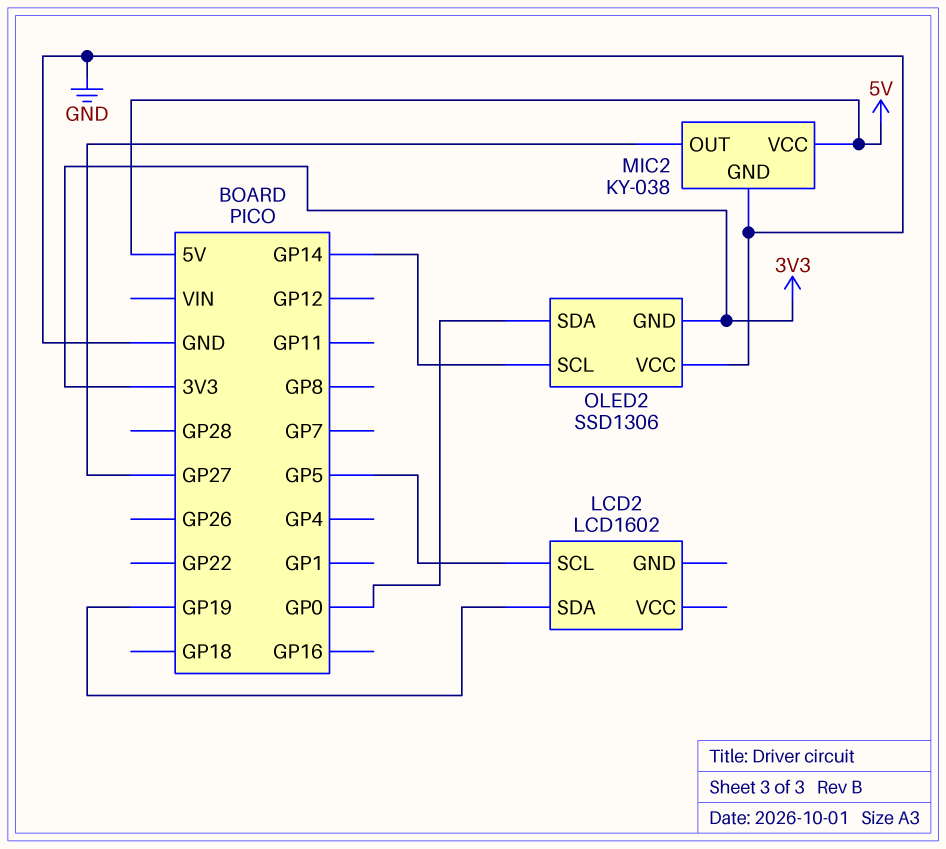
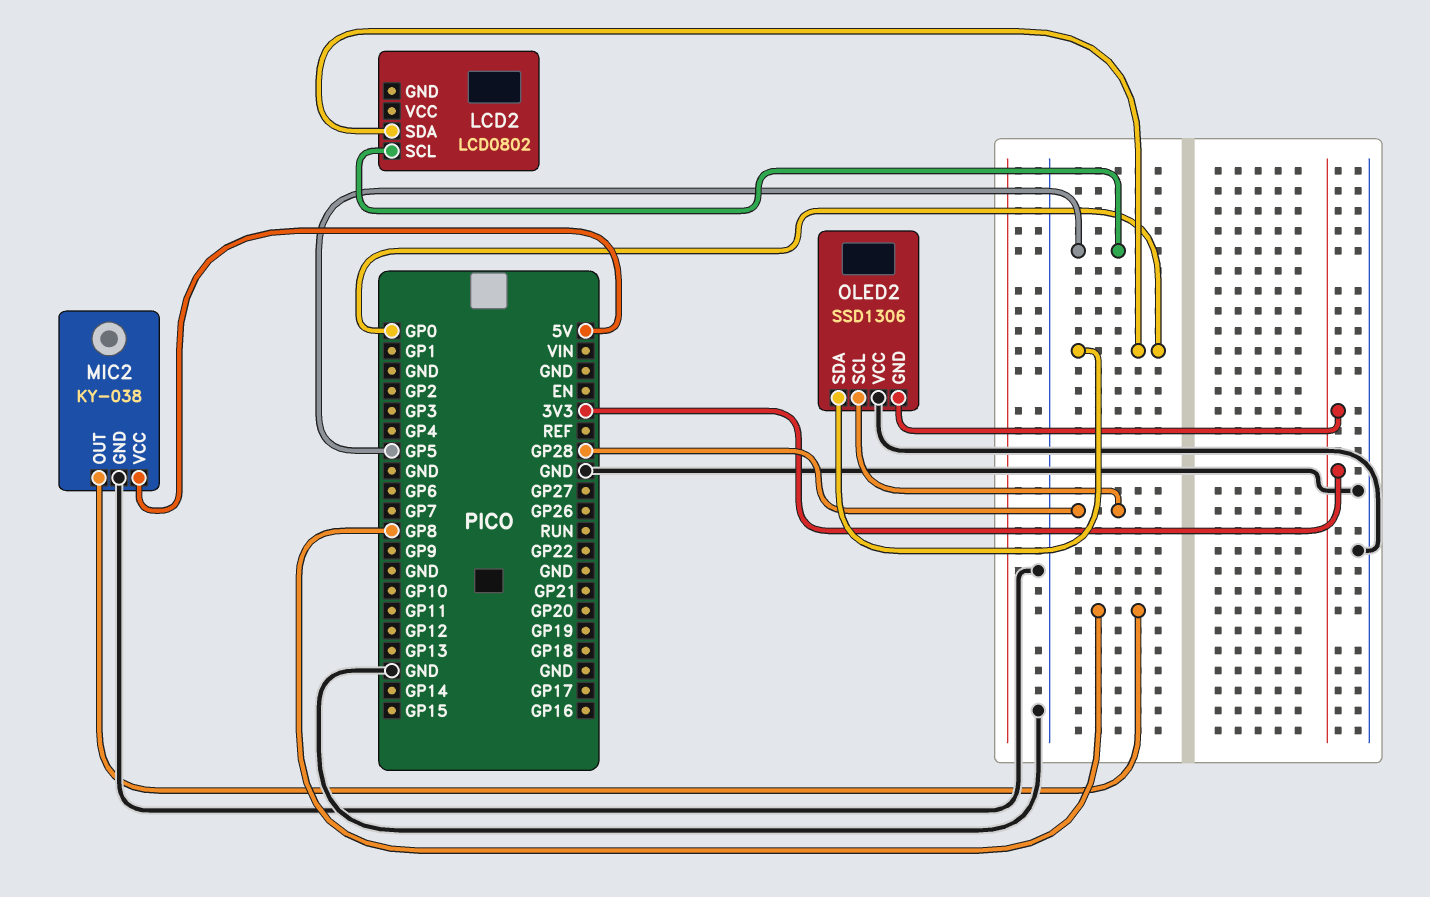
LCD2: LCD1602 -> LCD0802
LCD2 pin SDA: GP19 -> GP0
MIC2 pin OUT: GP27 -> GP8
OLED2 pin SCL: GP14 -> GP28

